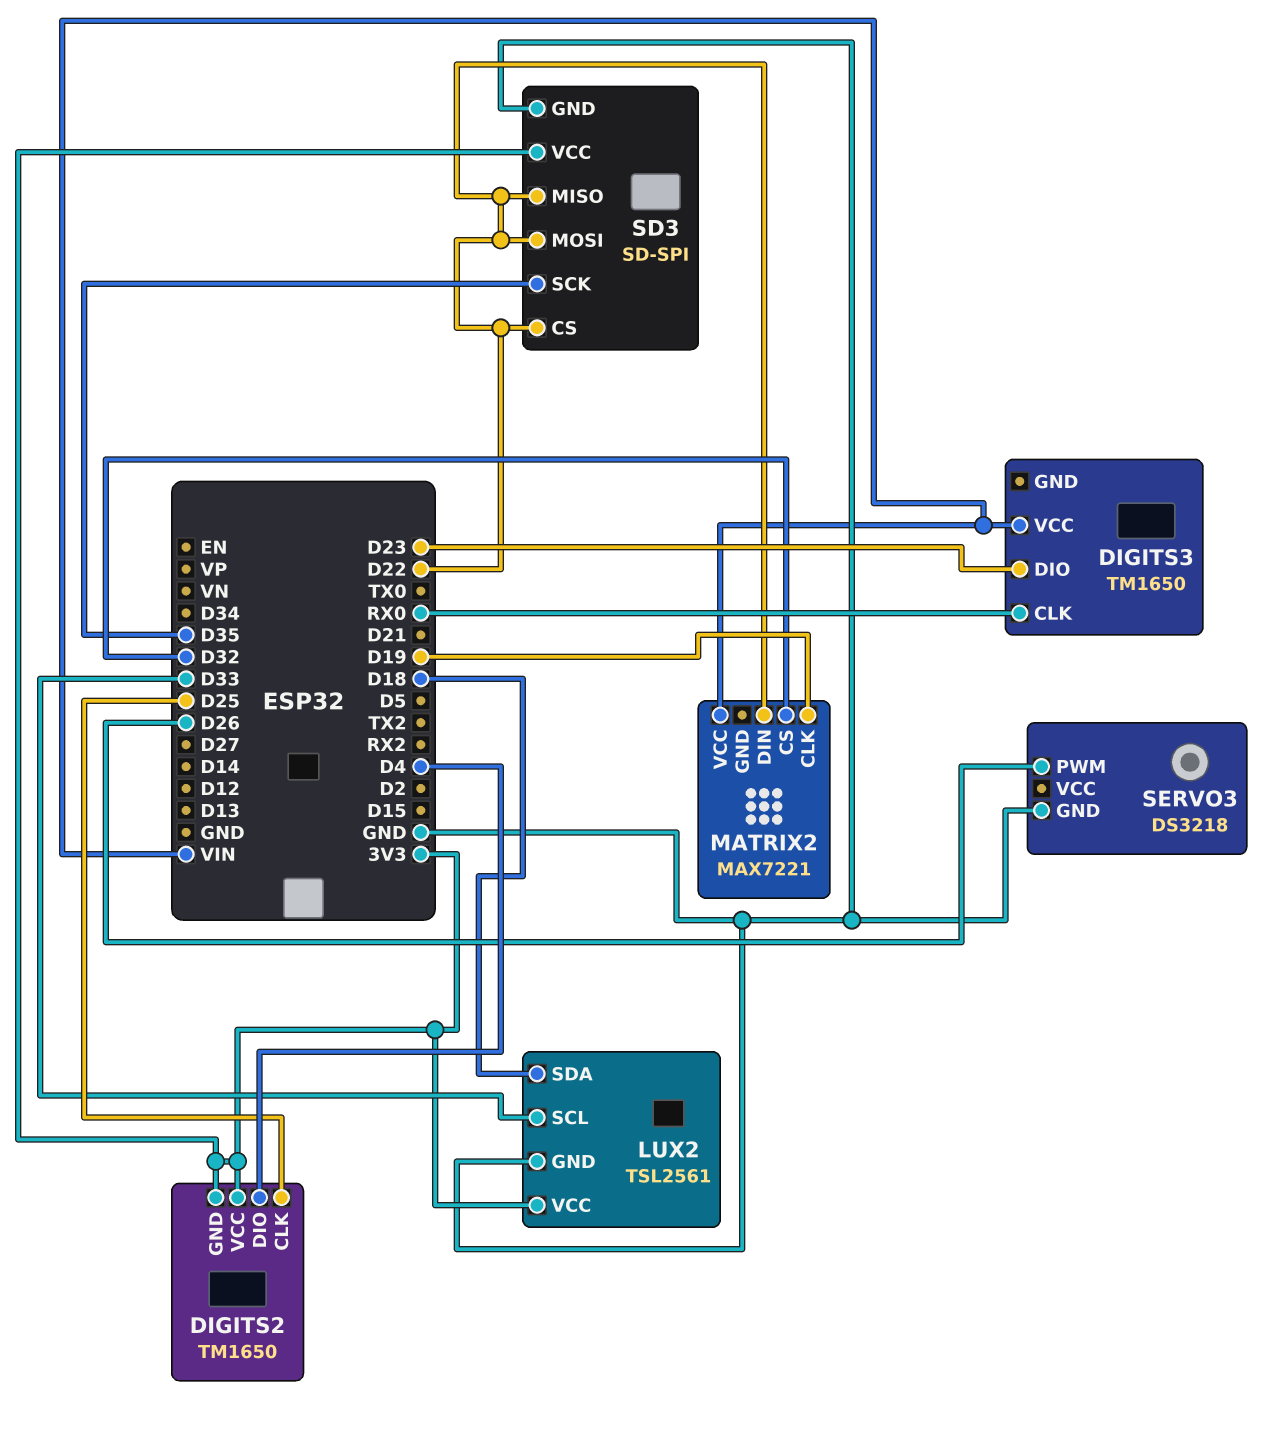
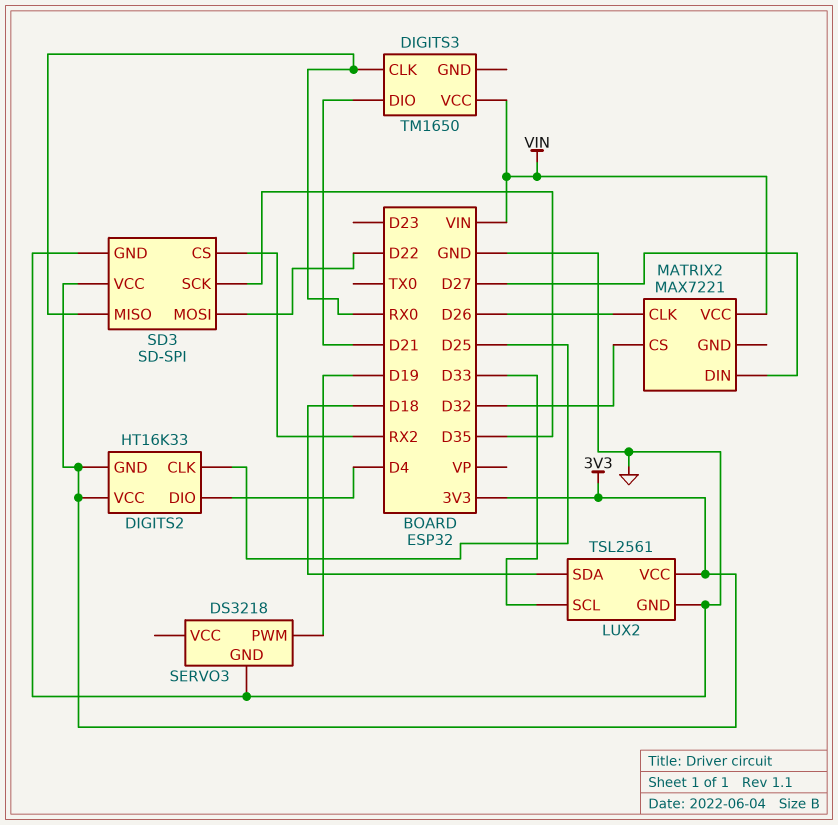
DIGITS2: TM1650 -> HT16K33
DIGITS3 pin DIO: D23 -> D21
MATRIX2 pin CLK: D19 -> D26
MATRIX2 pin DIN: D22 -> D27
SD3 pin CS: D22 -> RX2
SD3 pin MISO: D22 -> RX0
SERVO3 pin PWM: D26 -> D19

